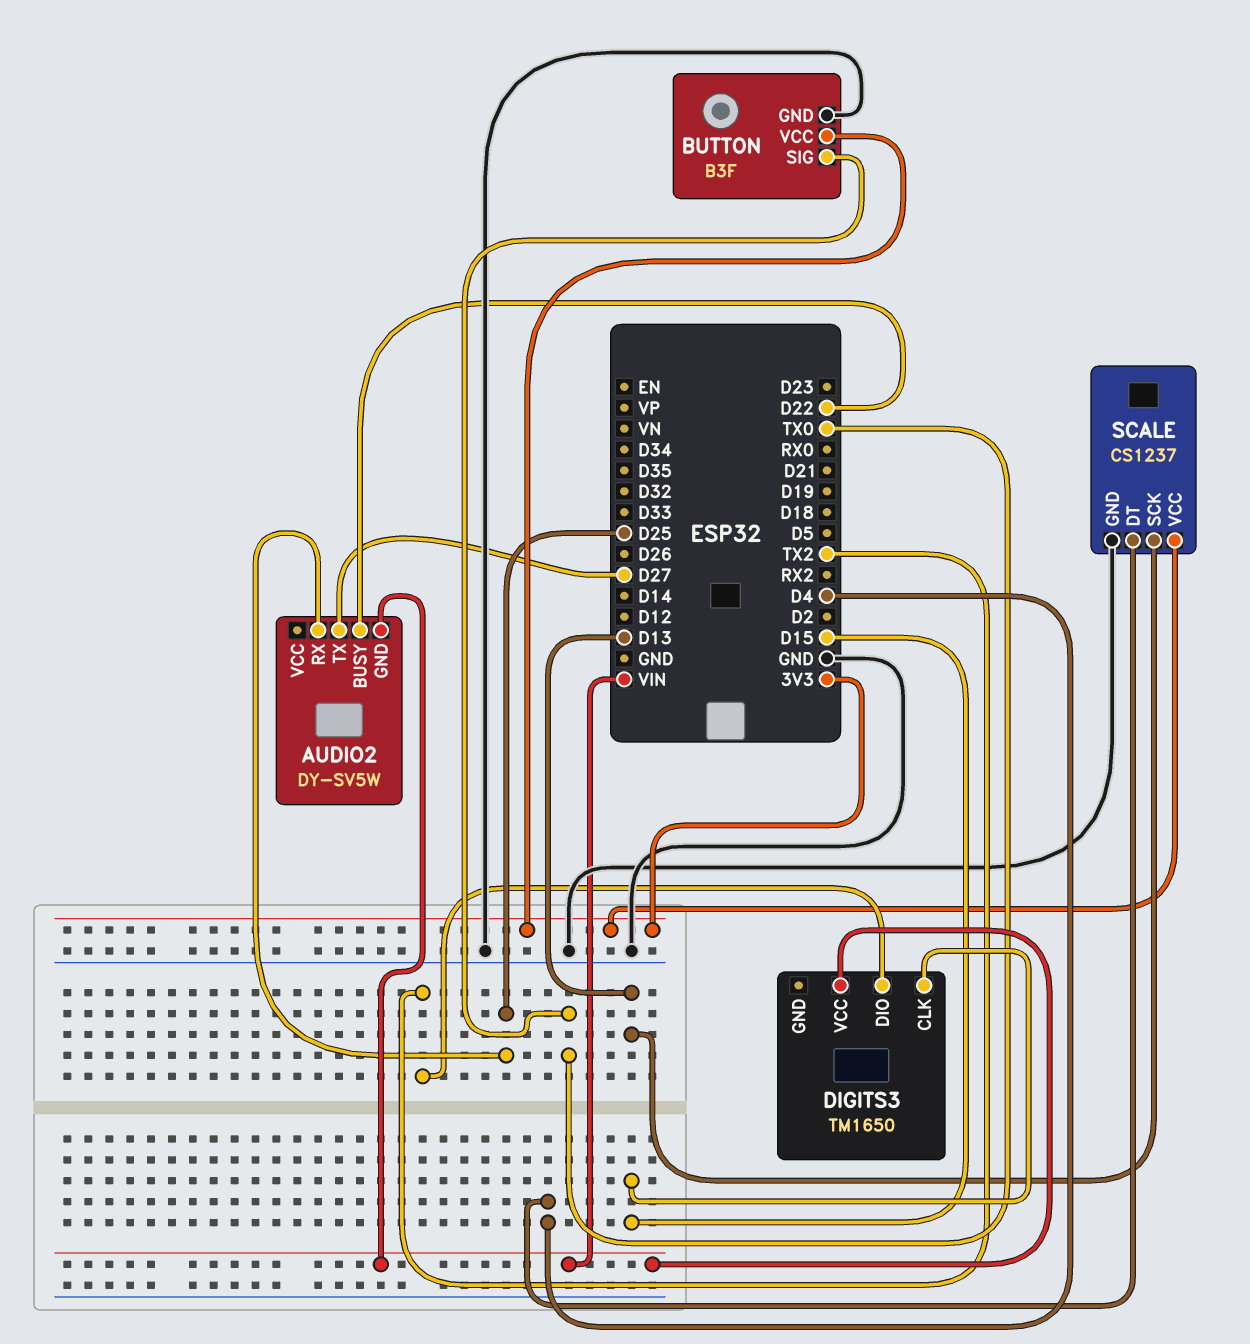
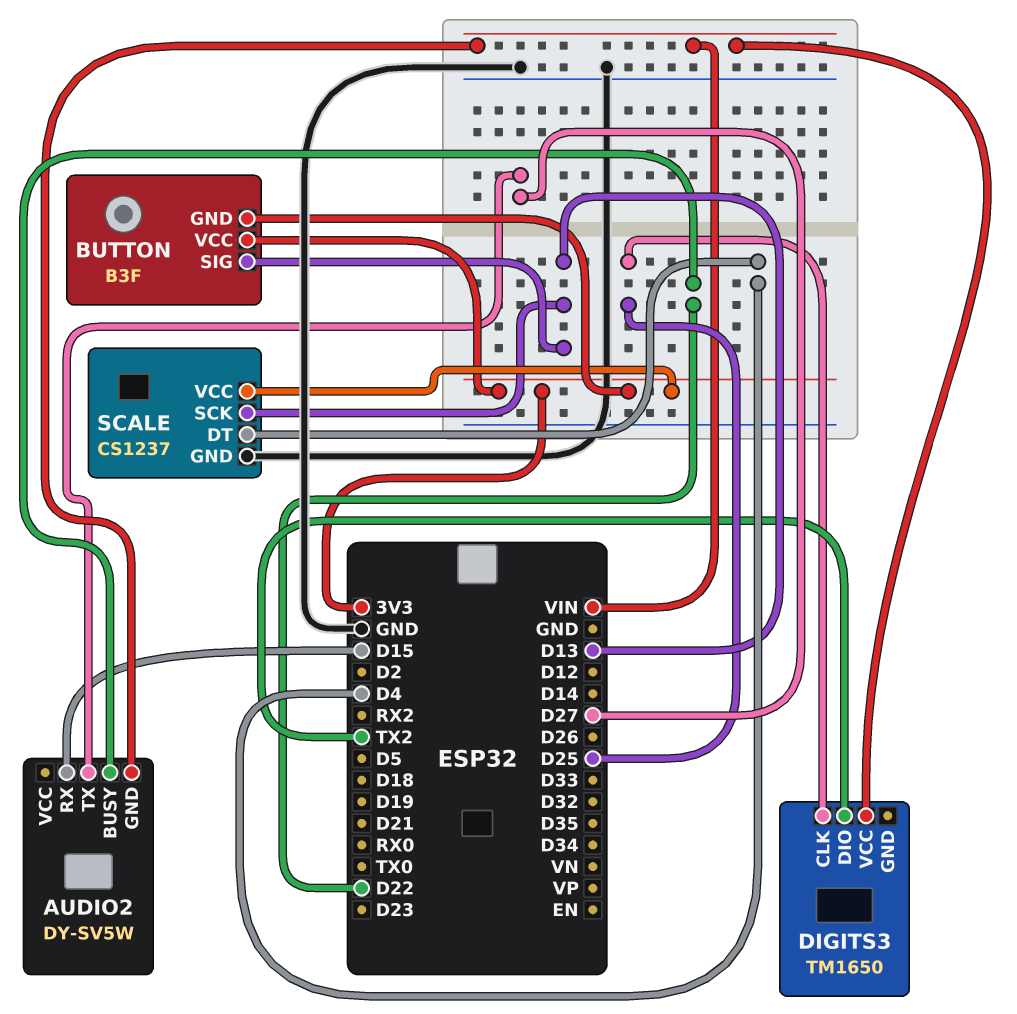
AUDIO2 pin RX: D25 -> D15
BUTTON pin GND: GND -> 3V3
BUTTON pin SIG: TX0 -> D13
DIGITS3 pin CLK: D15 -> D25

